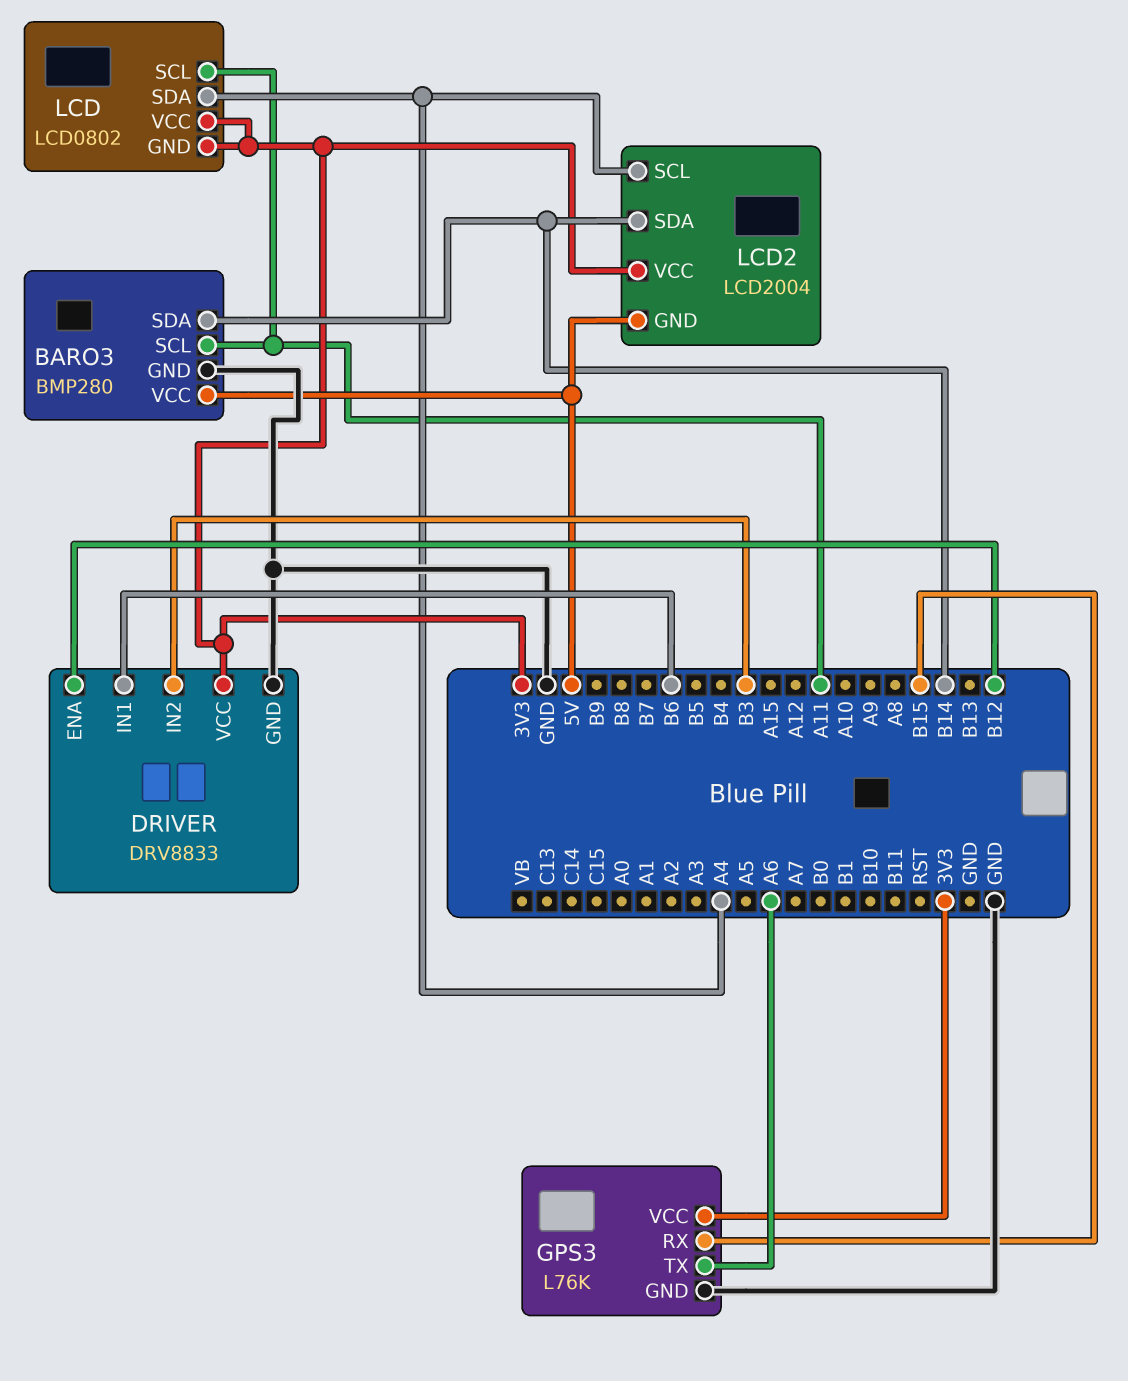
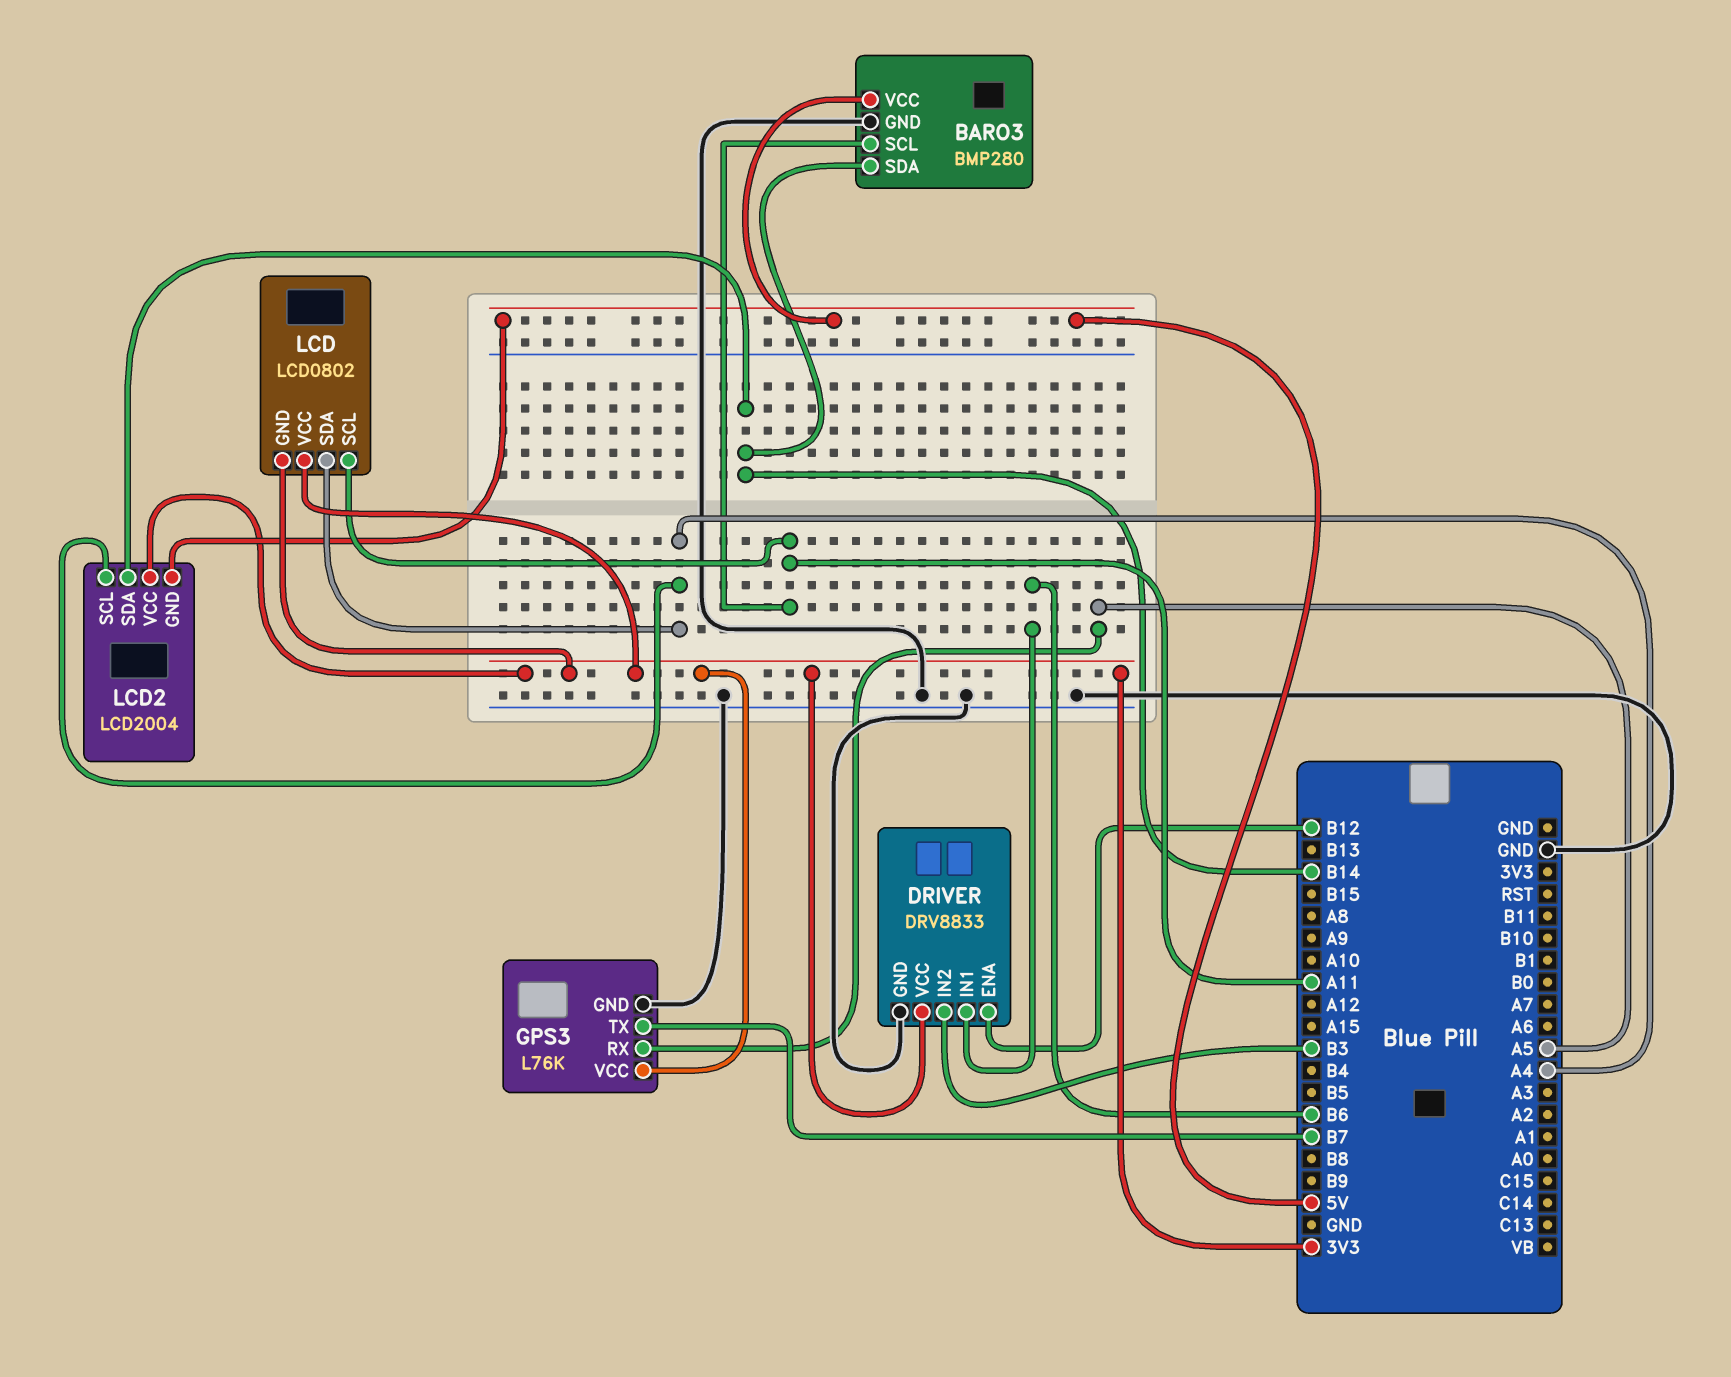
GPS3 pin RX: B15 -> A5
GPS3 pin TX: A6 -> B7

